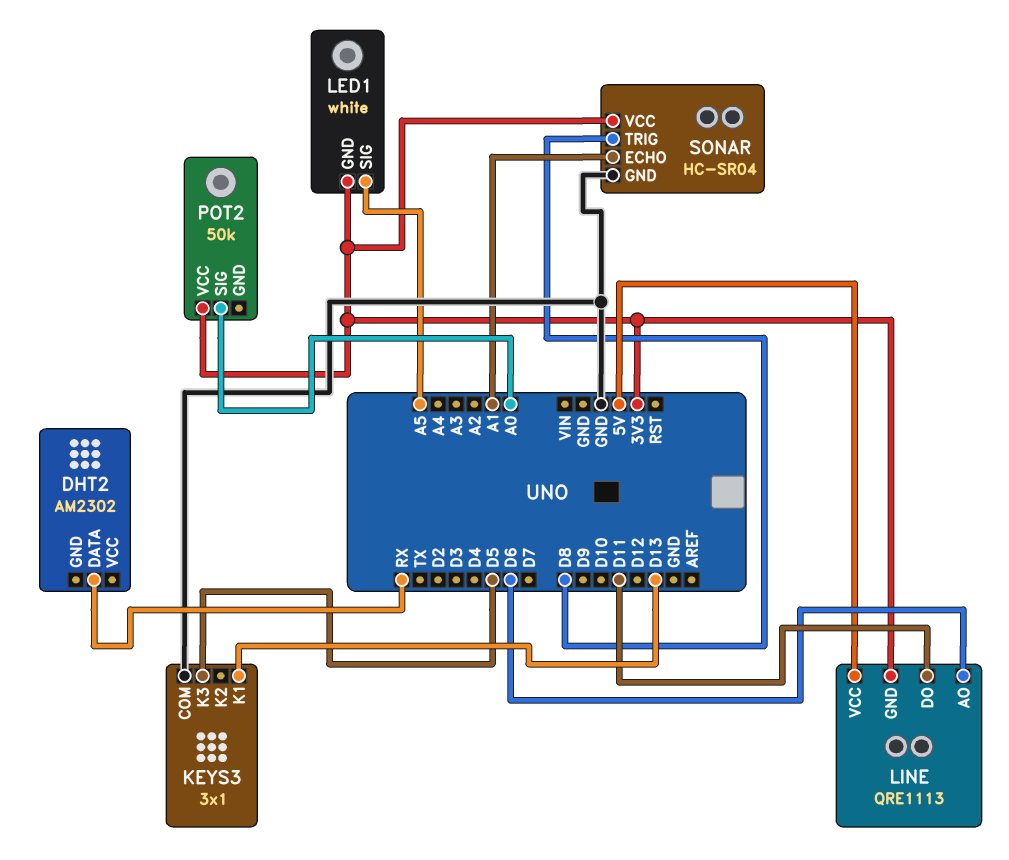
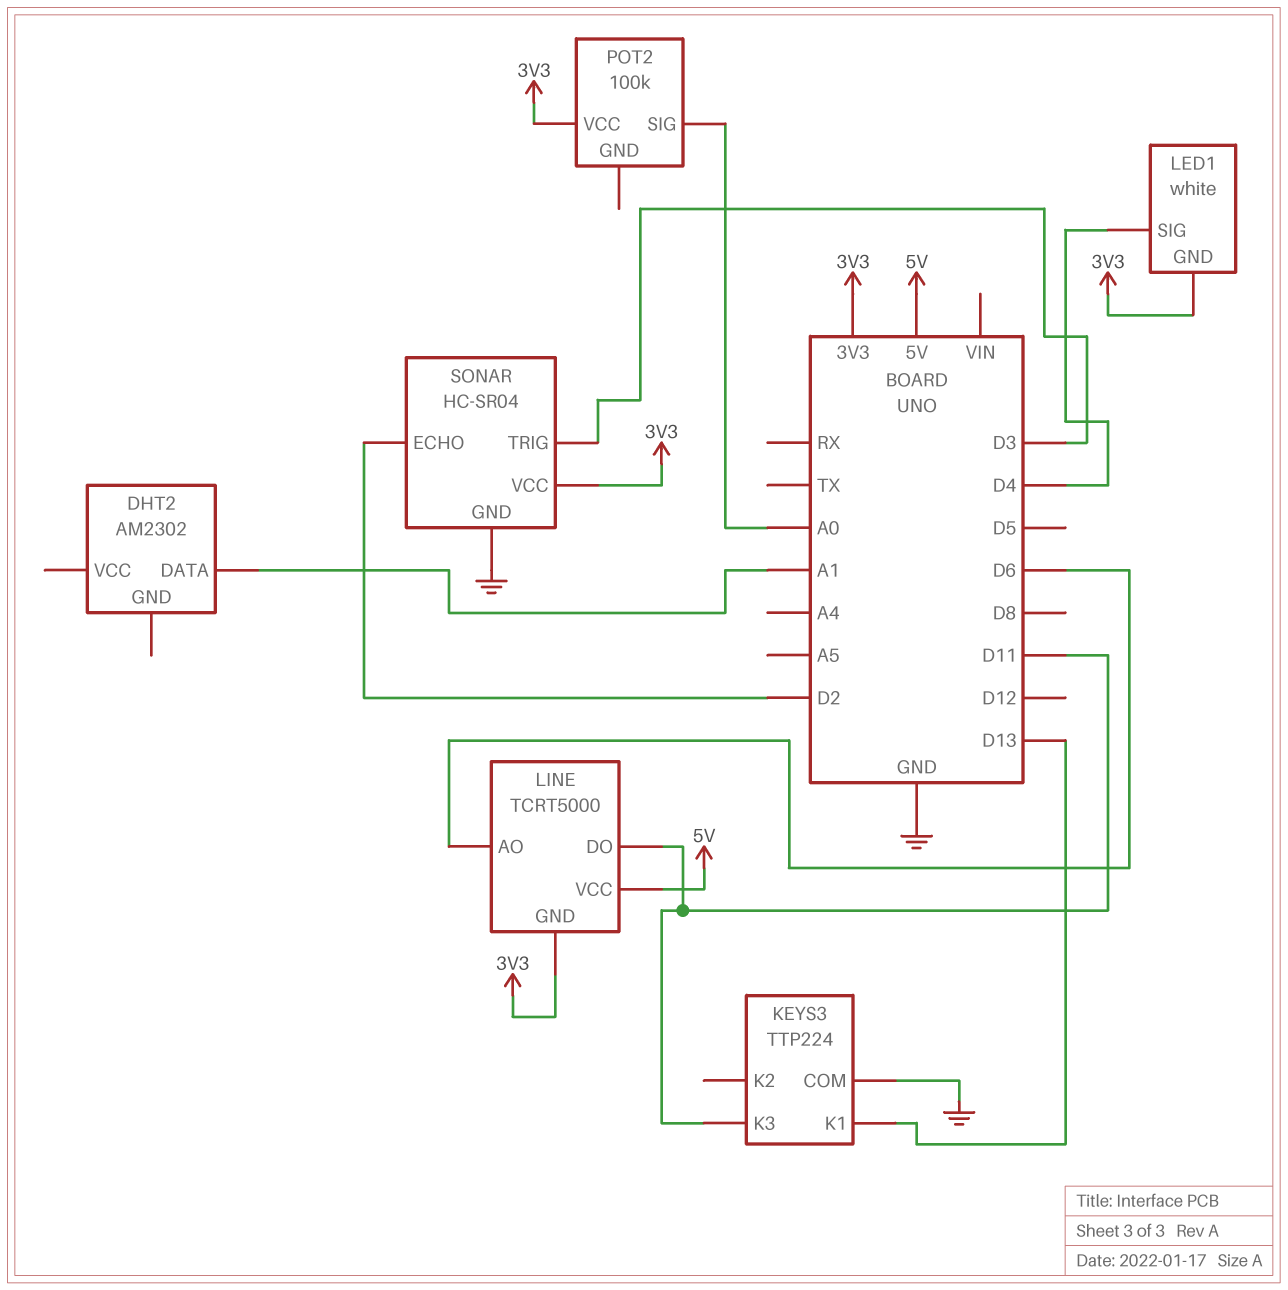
DHT2 pin DATA: RX -> A1
KEYS3: 3x1 -> TTP224
KEYS3 pin K3: D5 -> D11
LED1 pin SIG: A5 -> D4
LINE: QRE1113 -> TCRT5000
POT2: 50k -> 100k
SONAR pin ECHO: A1 -> D2
SONAR pin TRIG: D8 -> D3

